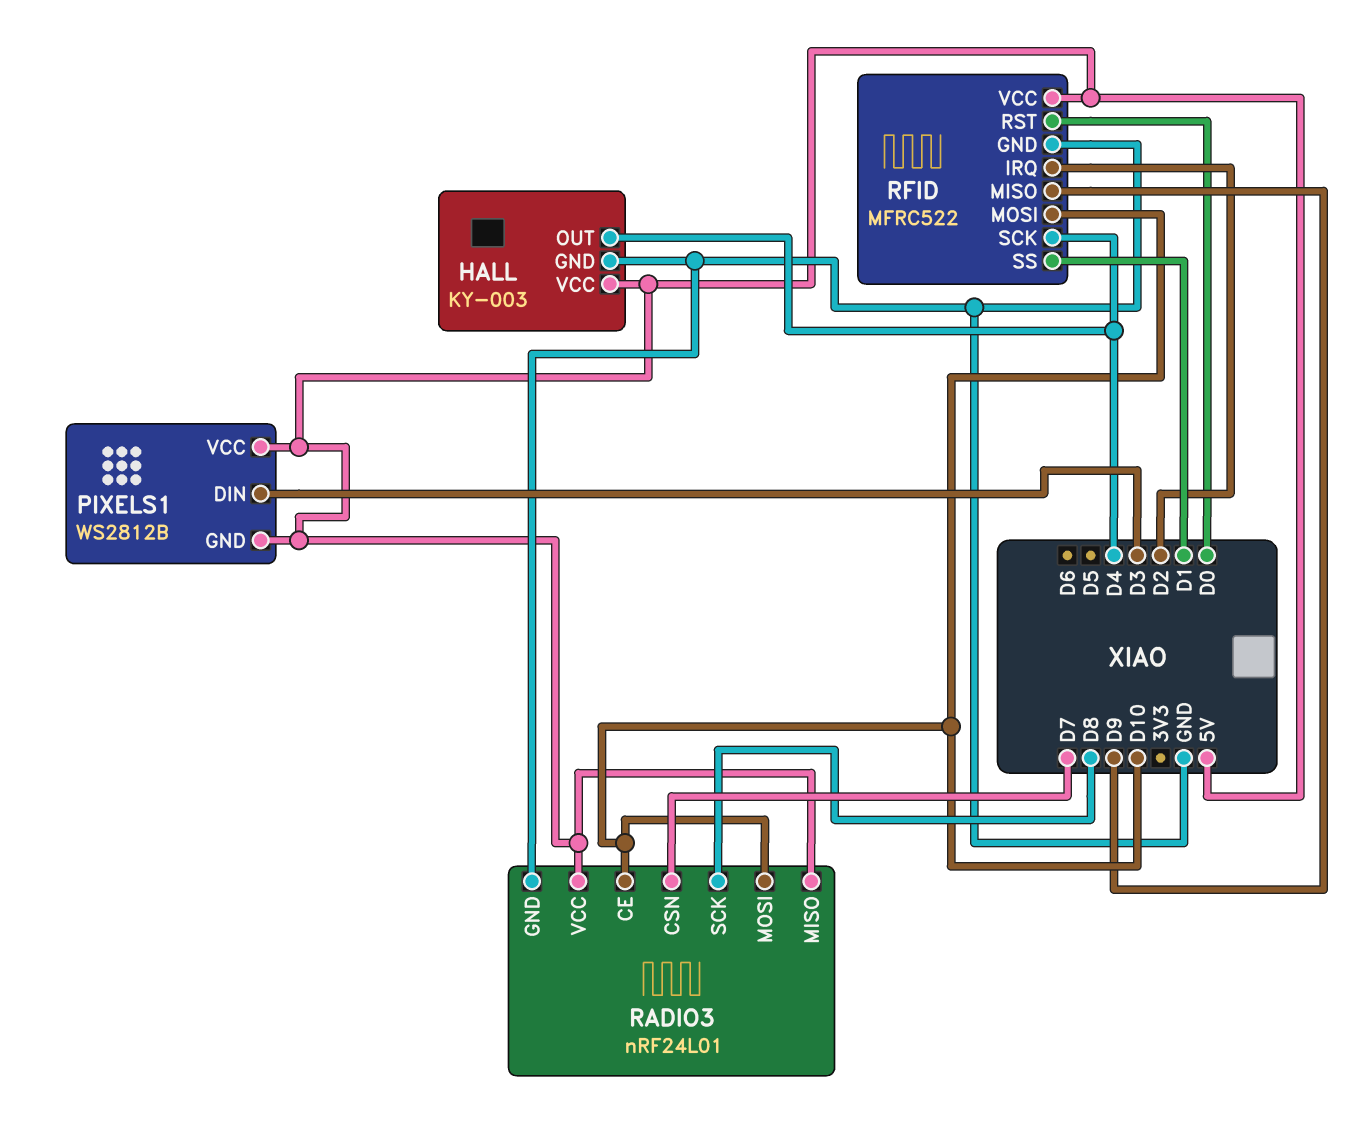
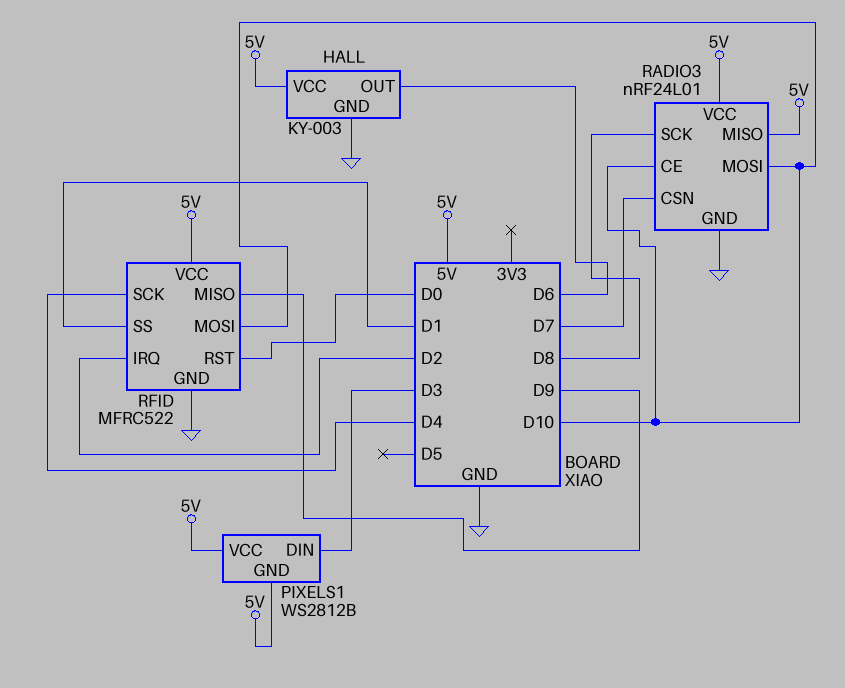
HALL pin OUT: D4 -> D6

